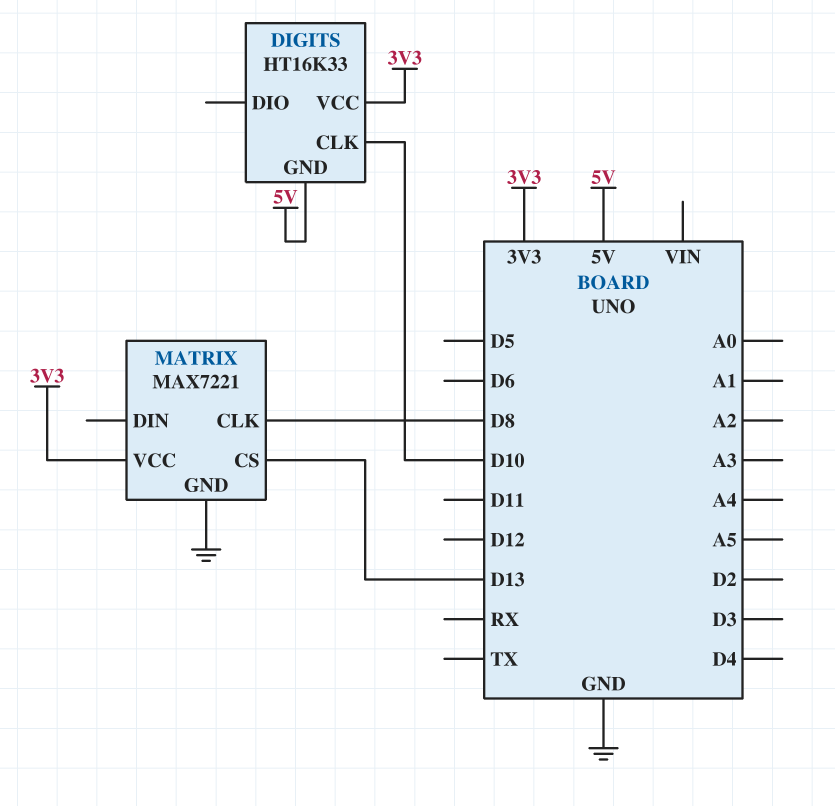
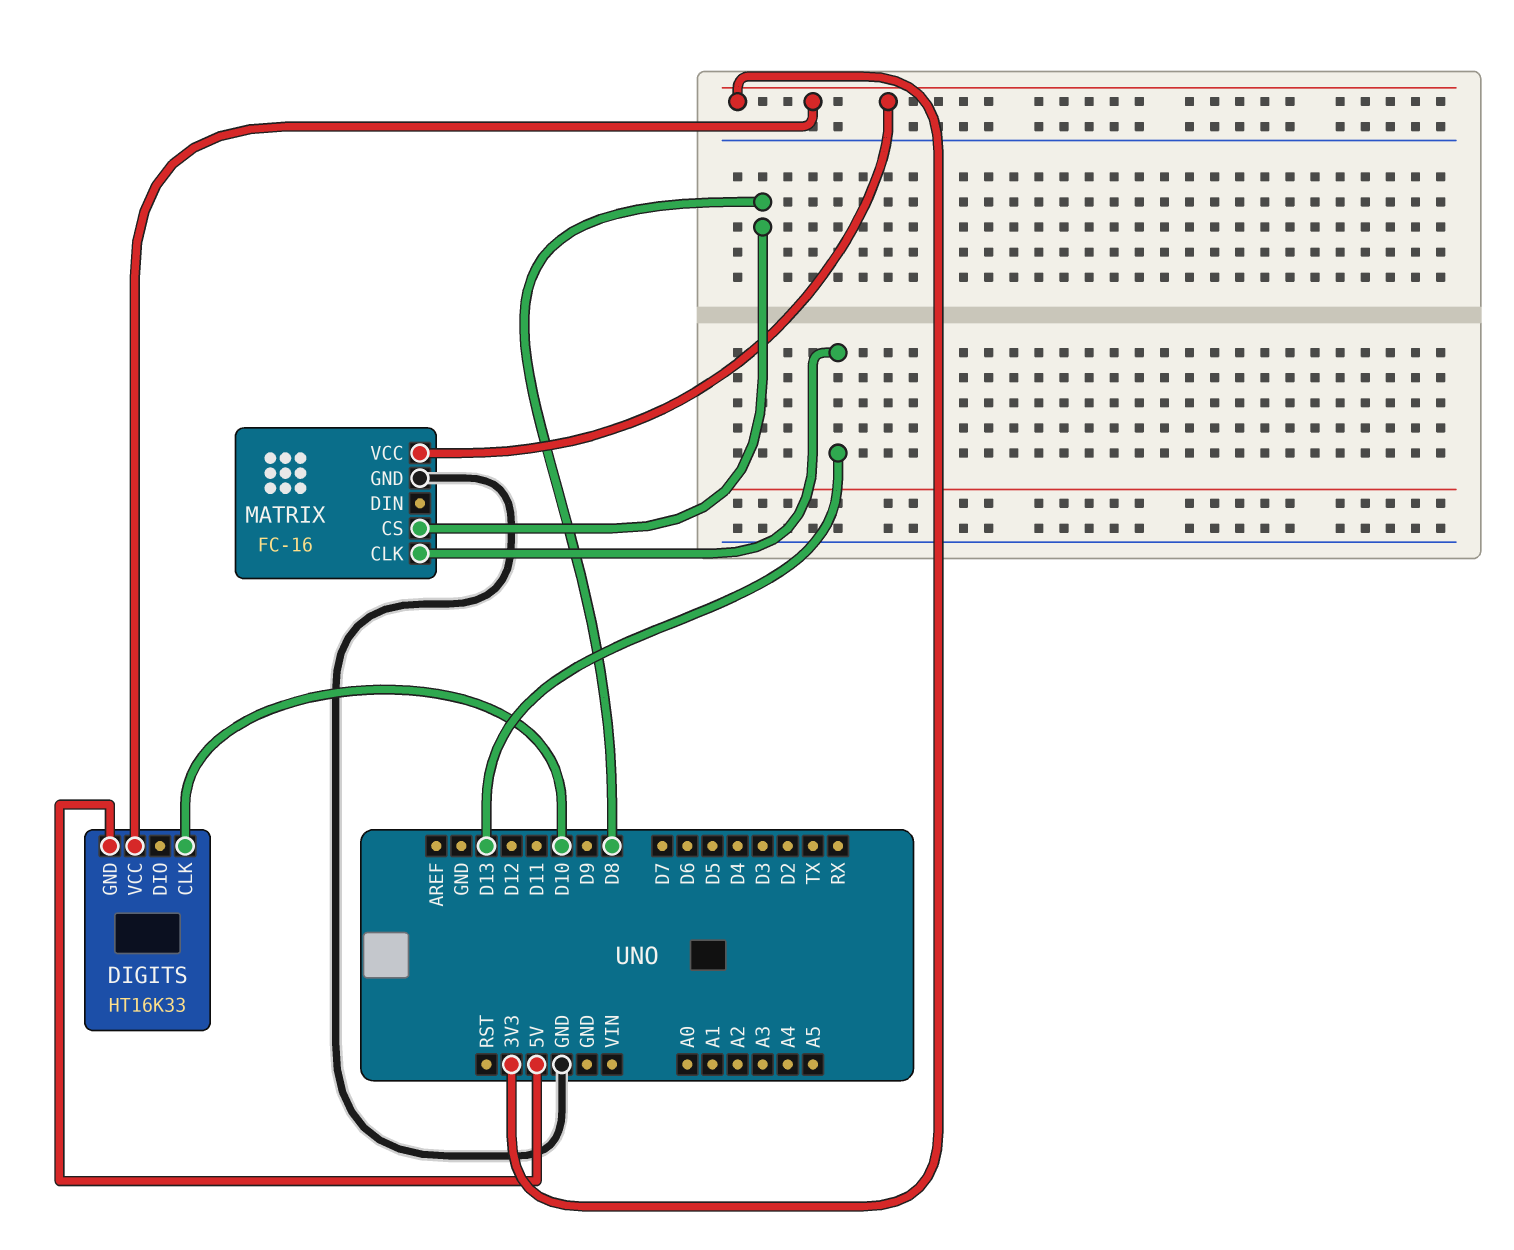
MATRIX: MAX7221 -> FC-16
MATRIX pin CLK: D8 -> D13
MATRIX pin CS: D13 -> D8

